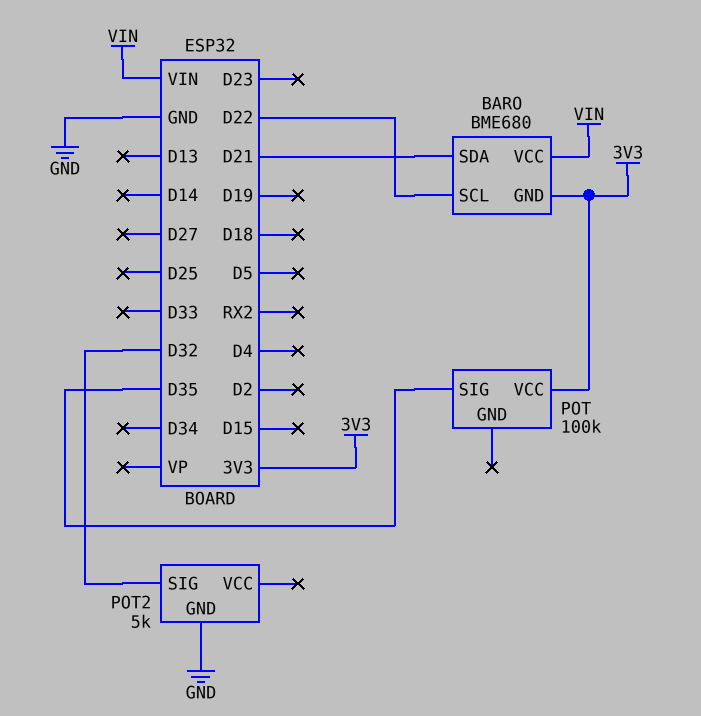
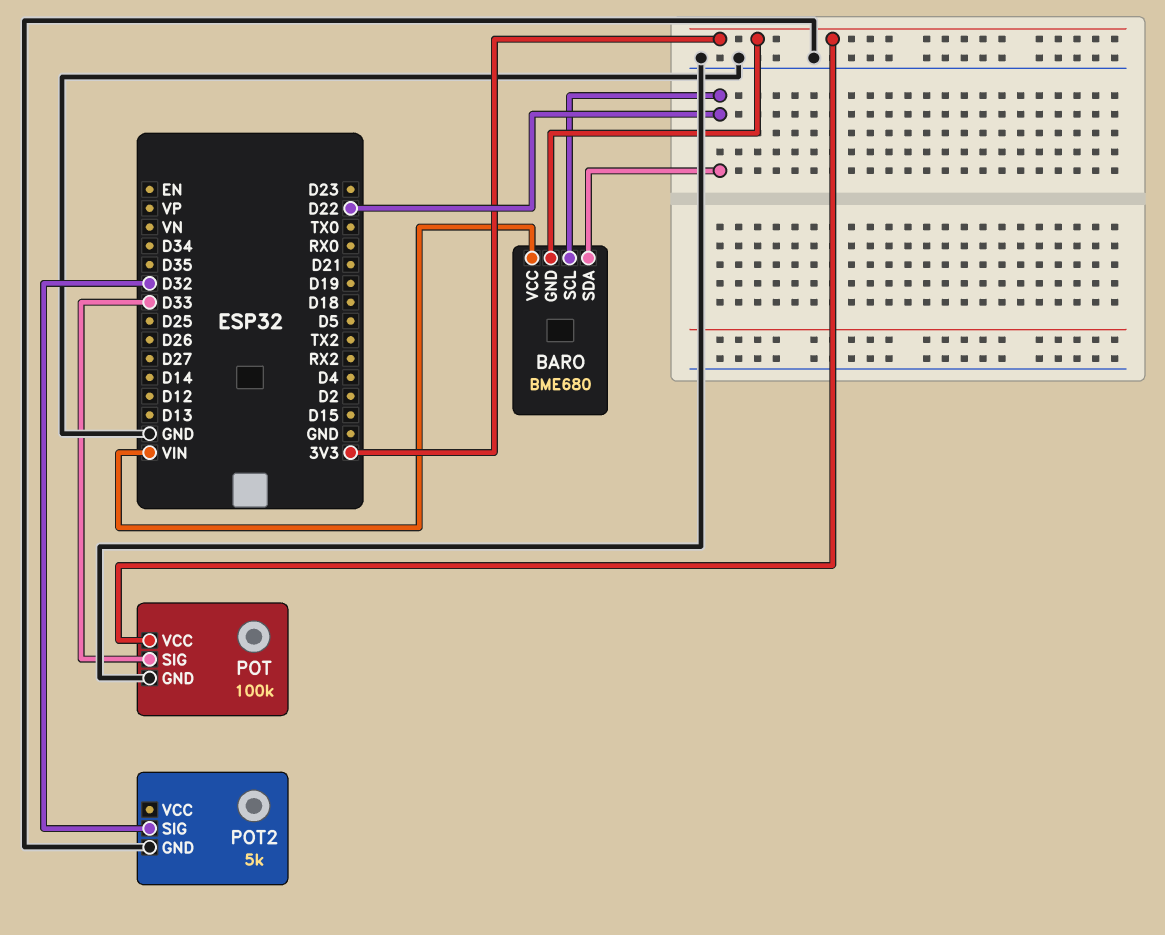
BARO pin SDA: D21 -> D22
POT pin GND: none -> GND
POT pin SIG: D35 -> D33

